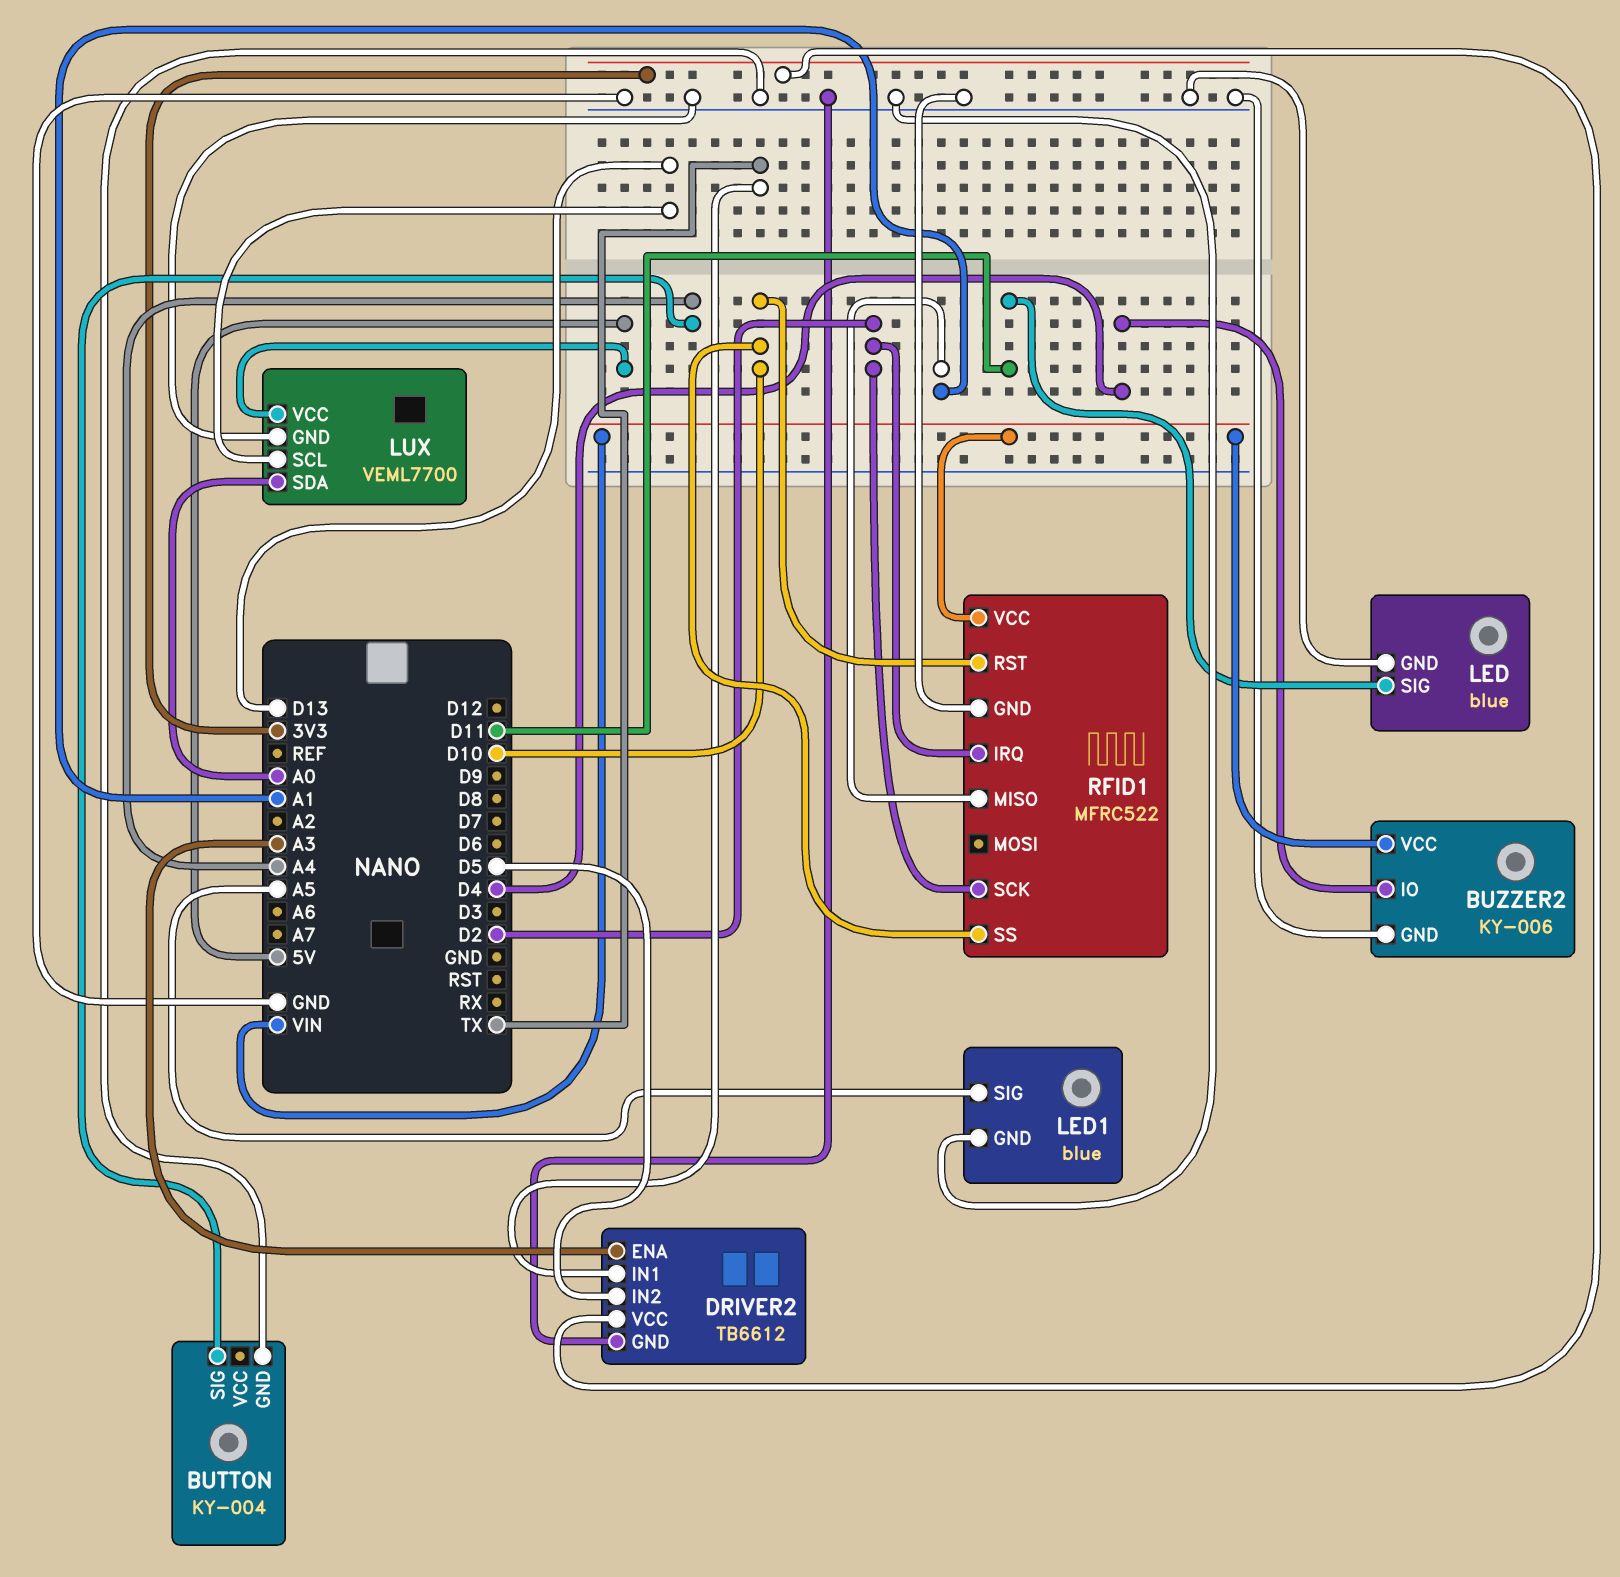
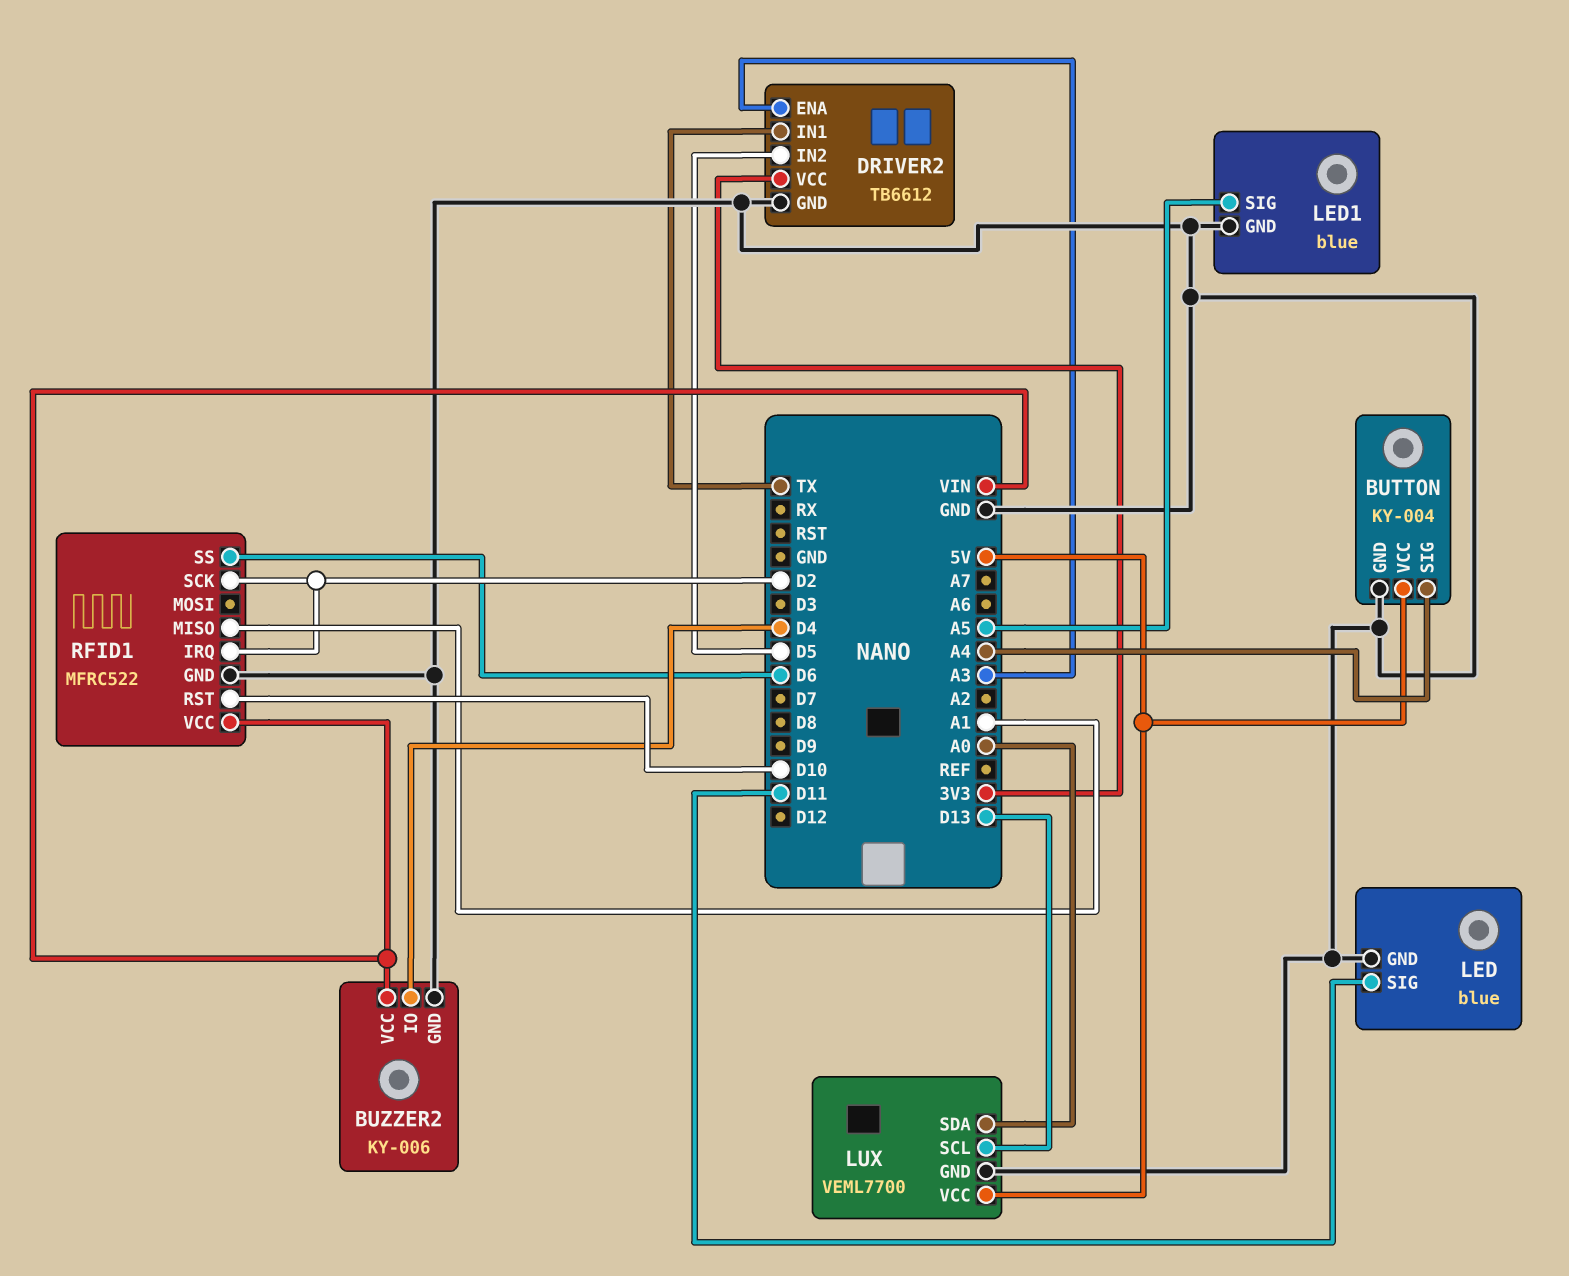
BUTTON pin VCC: none -> 5V
RFID1 pin SS: D10 -> D6

